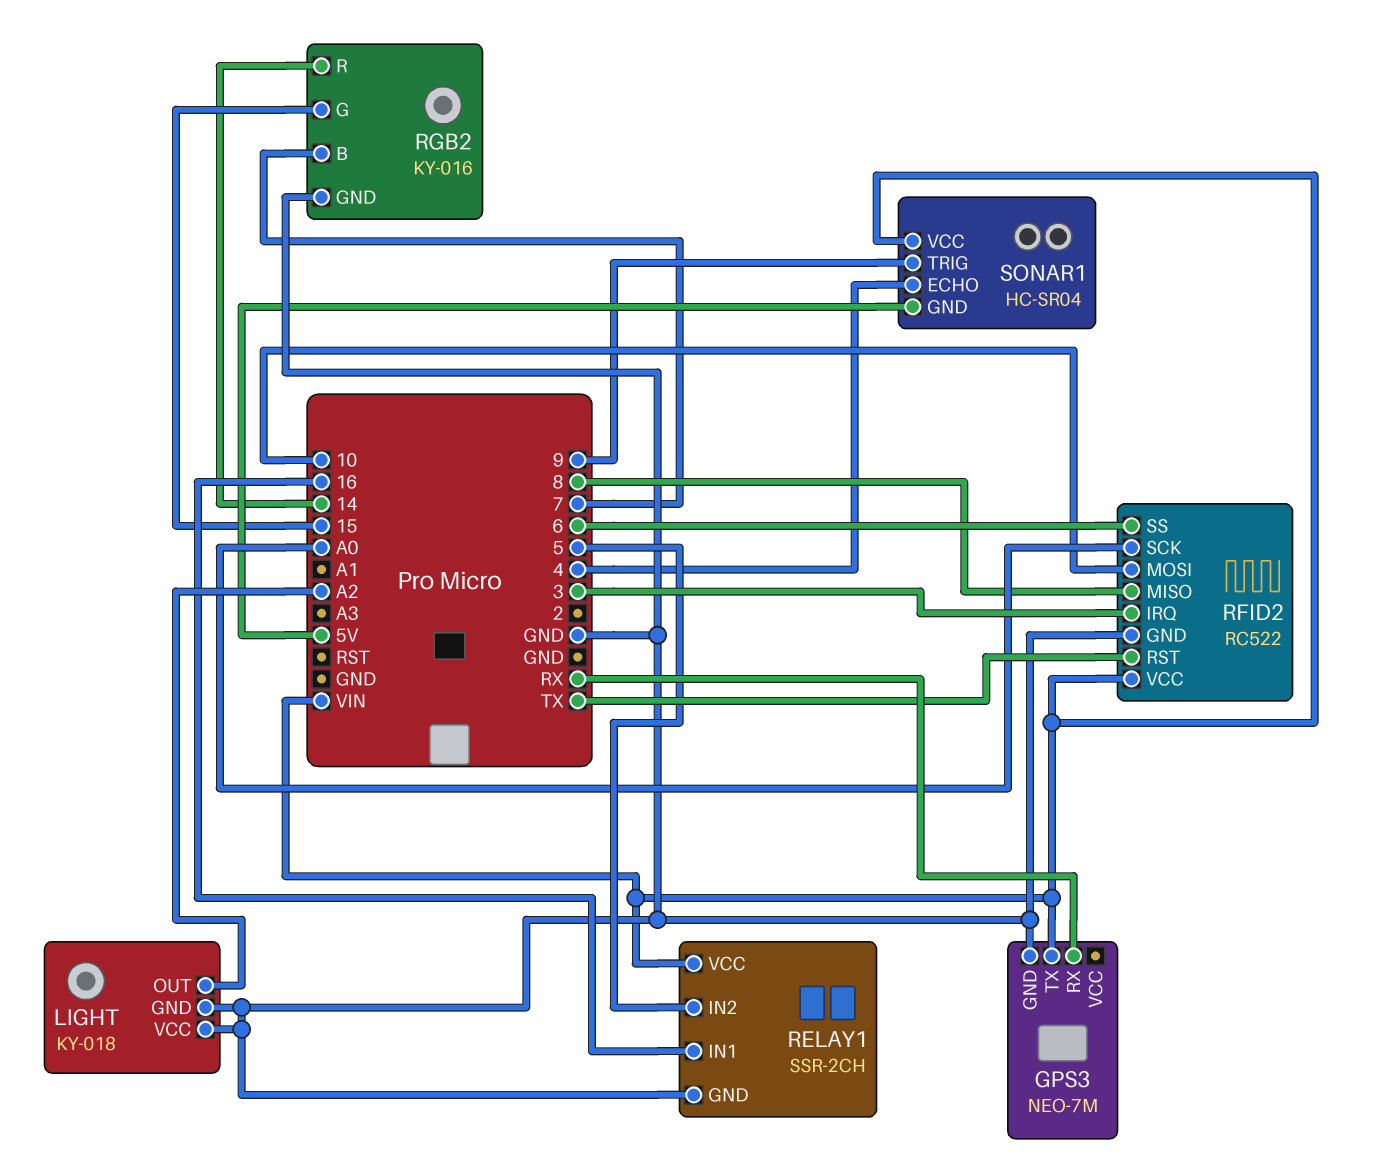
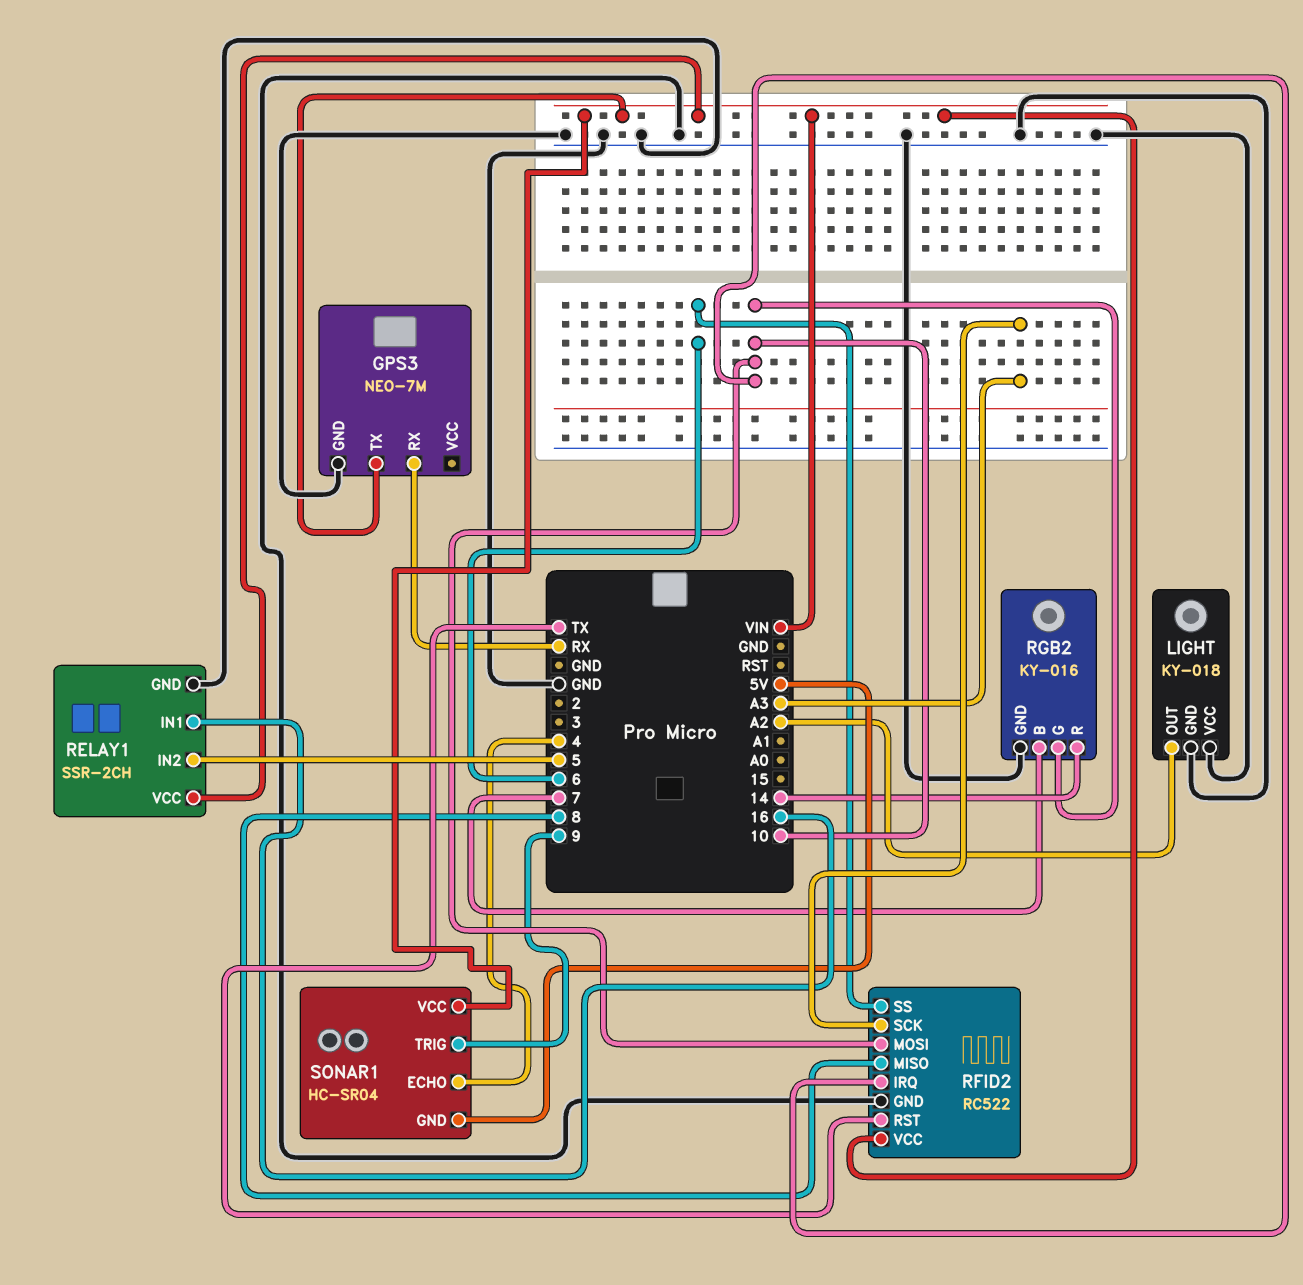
RFID2 pin IRQ: 3 -> 10
RFID2 pin SCK: A0 -> A3
RGB2 pin G: 15 -> 10

